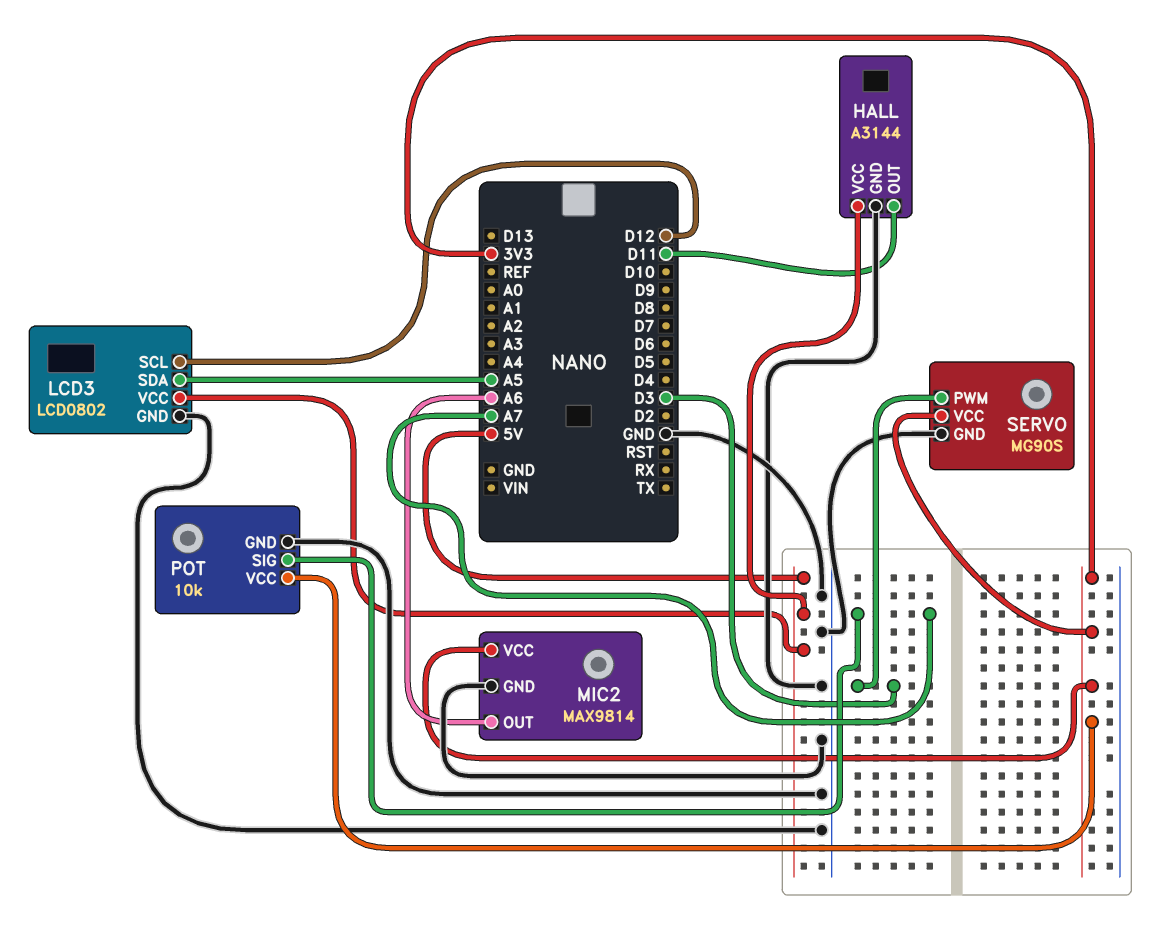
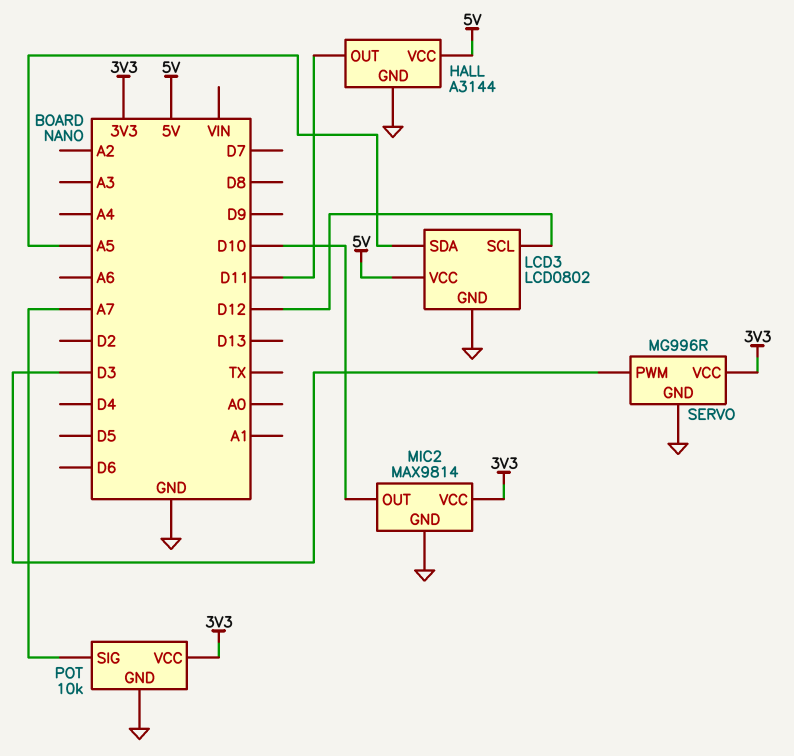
MIC2 pin OUT: A6 -> D10
SERVO: MG90S -> MG996R

